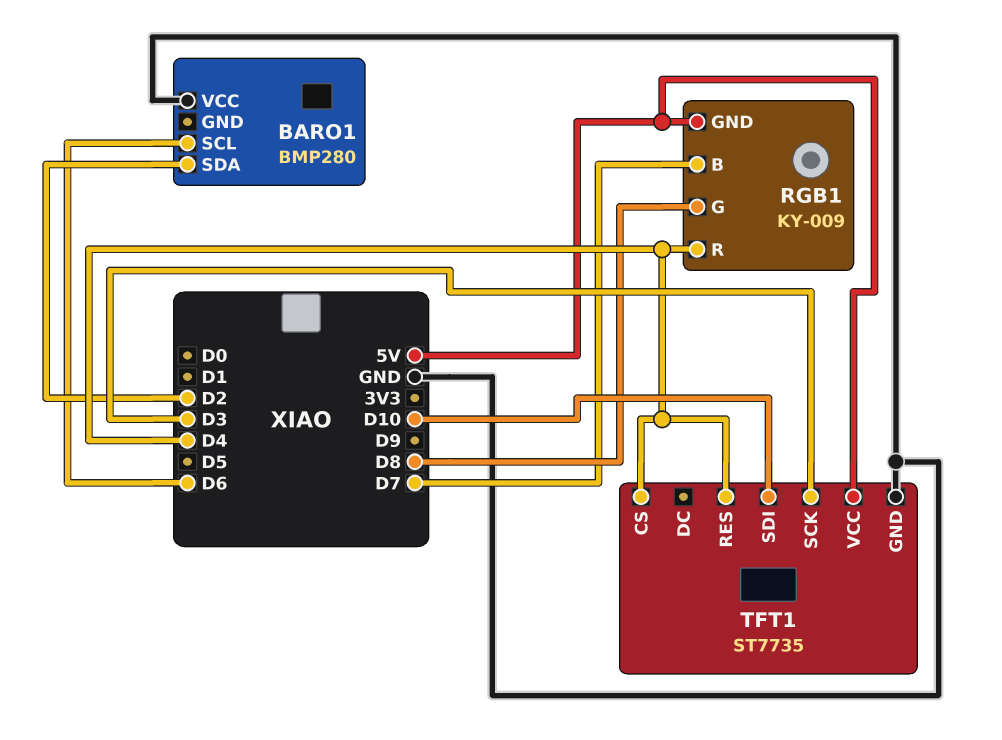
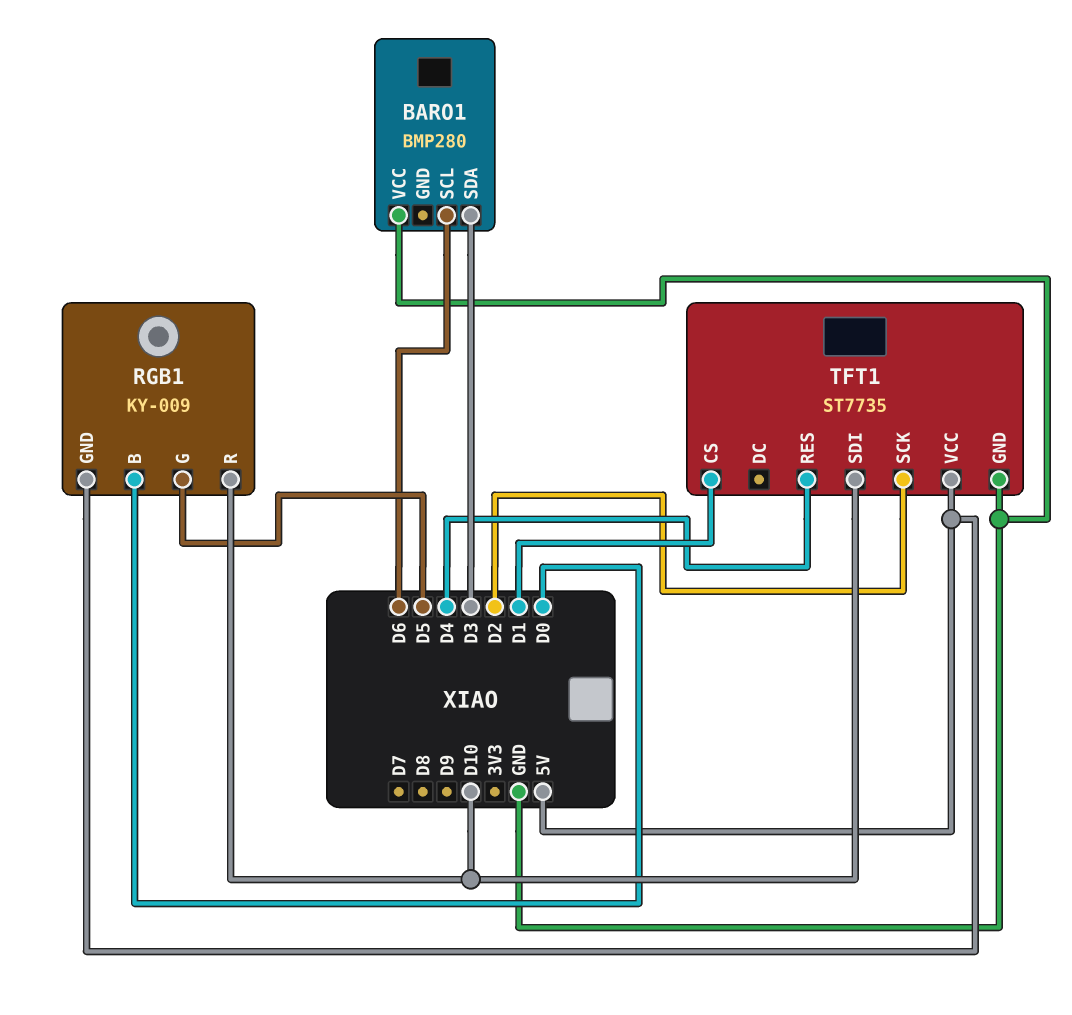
BARO1 pin SDA: D2 -> D3
RGB1 pin B: D7 -> D0
RGB1 pin G: D8 -> D5
RGB1 pin R: D4 -> D10
TFT1 pin CS: D4 -> D1
TFT1 pin SCK: D3 -> D2

